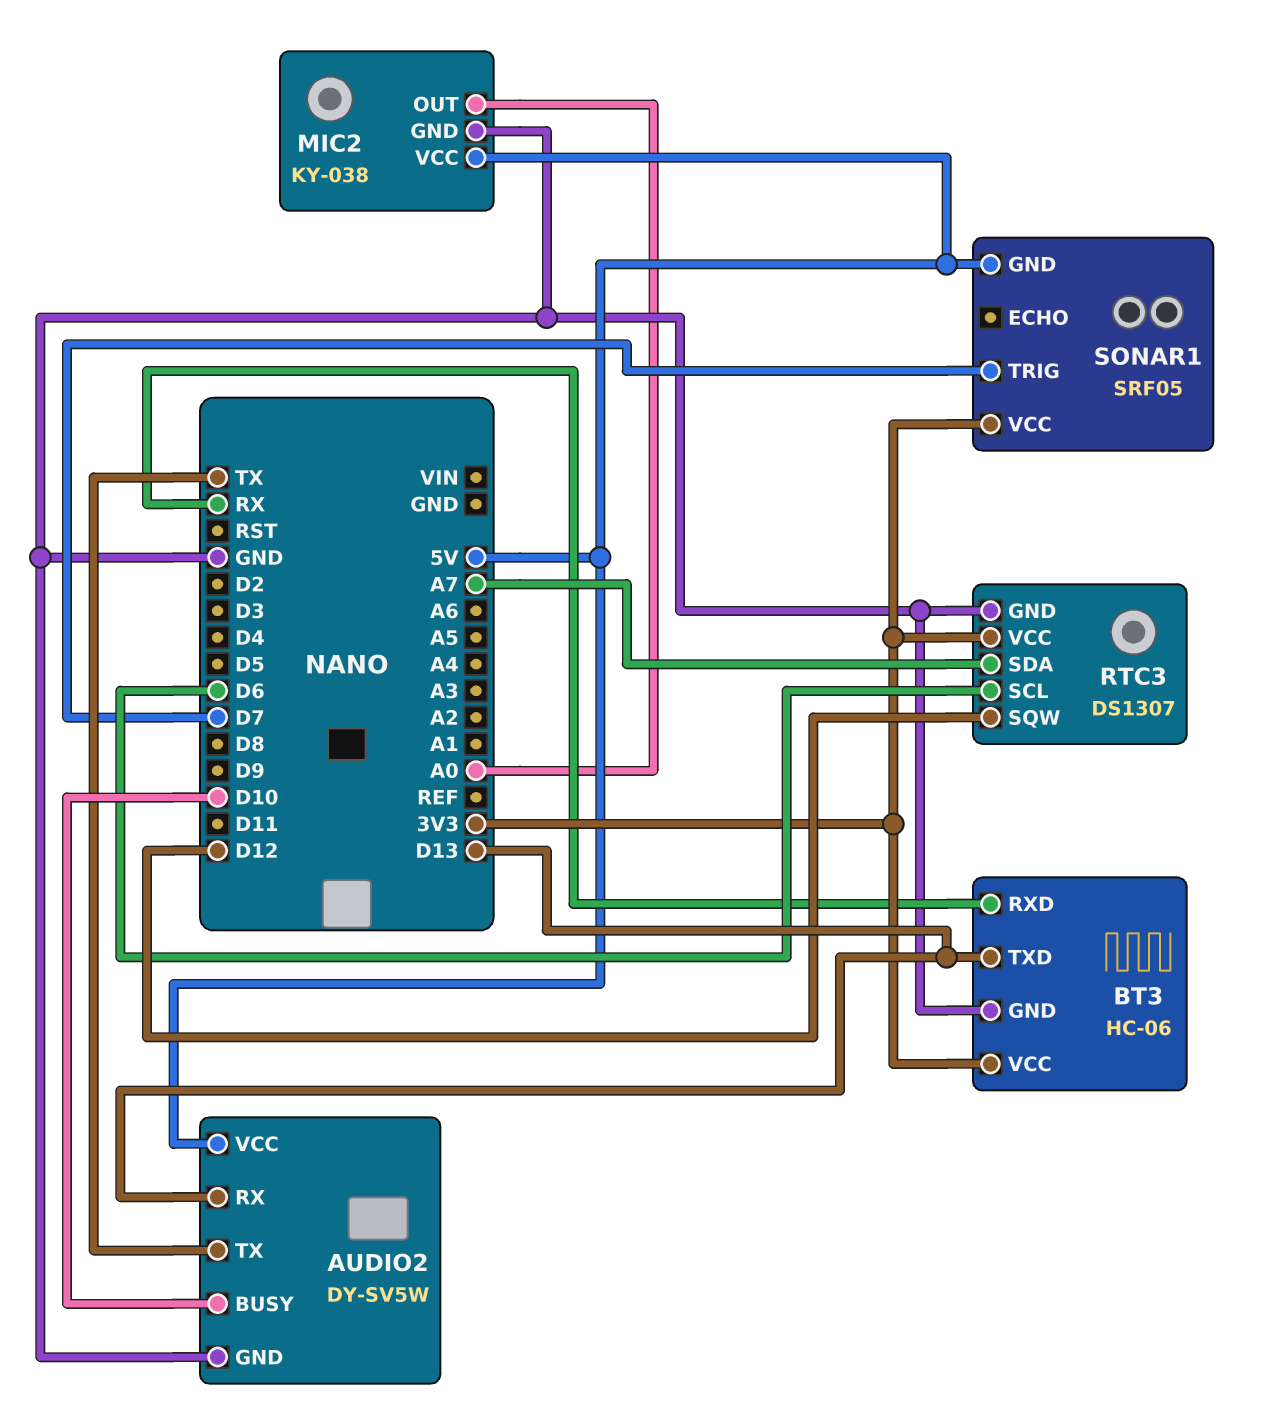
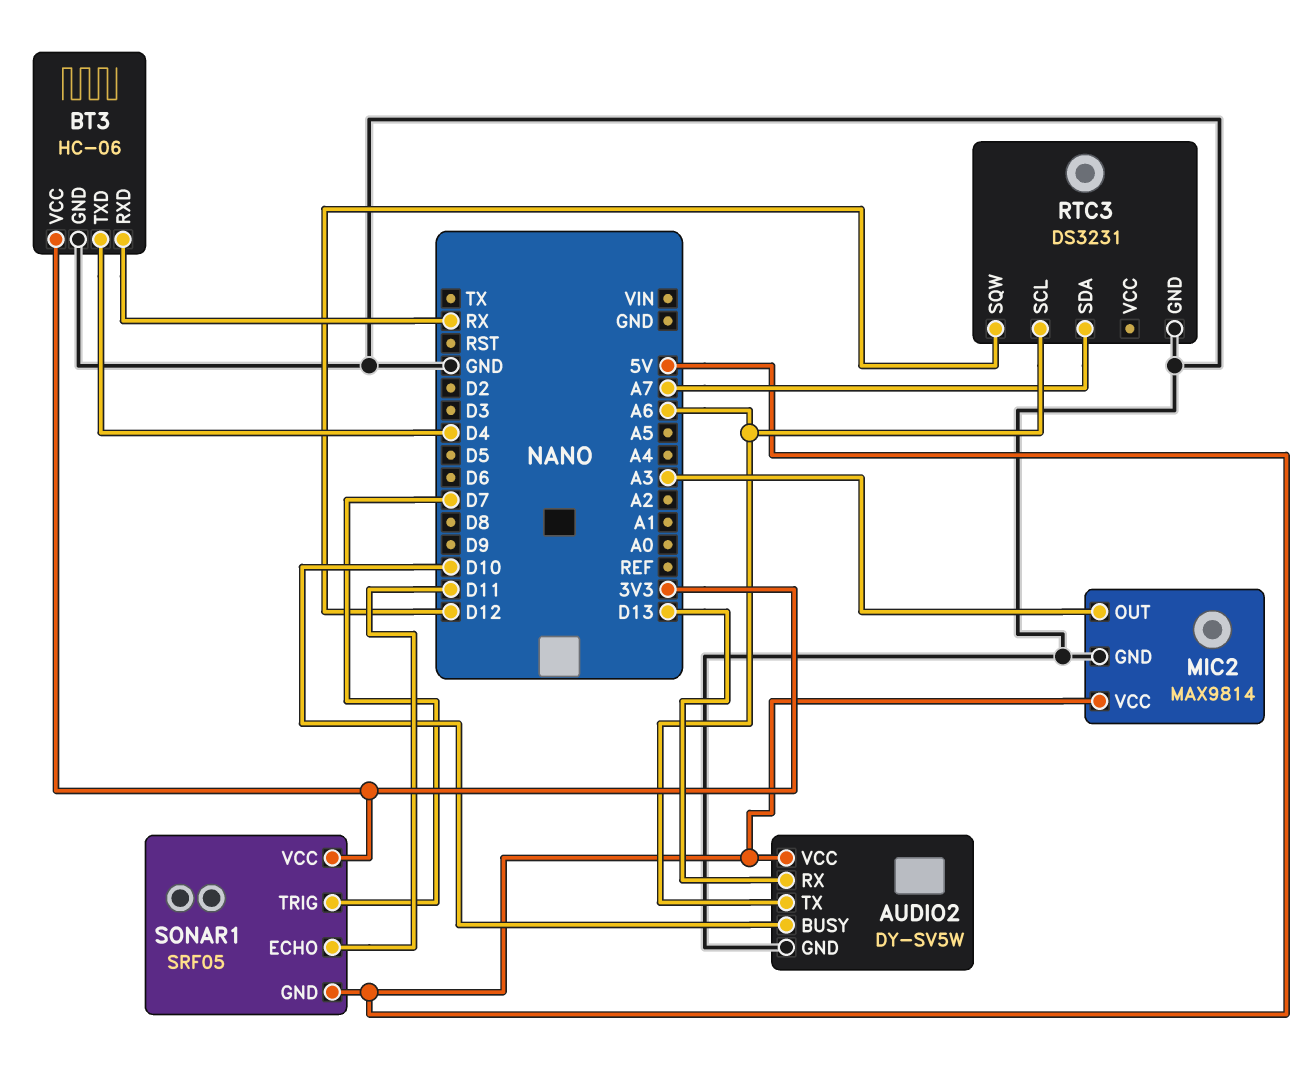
AUDIO2 pin TX: TX -> A6
BT3 pin TXD: D13 -> D4
MIC2: KY-038 -> MAX9814
MIC2 pin OUT: A0 -> A3
RTC3: DS1307 -> DS3231
RTC3 pin SCL: D6 -> A6
RTC3 pin VCC: 3V3 -> none
SONAR1 pin ECHO: none -> D11

